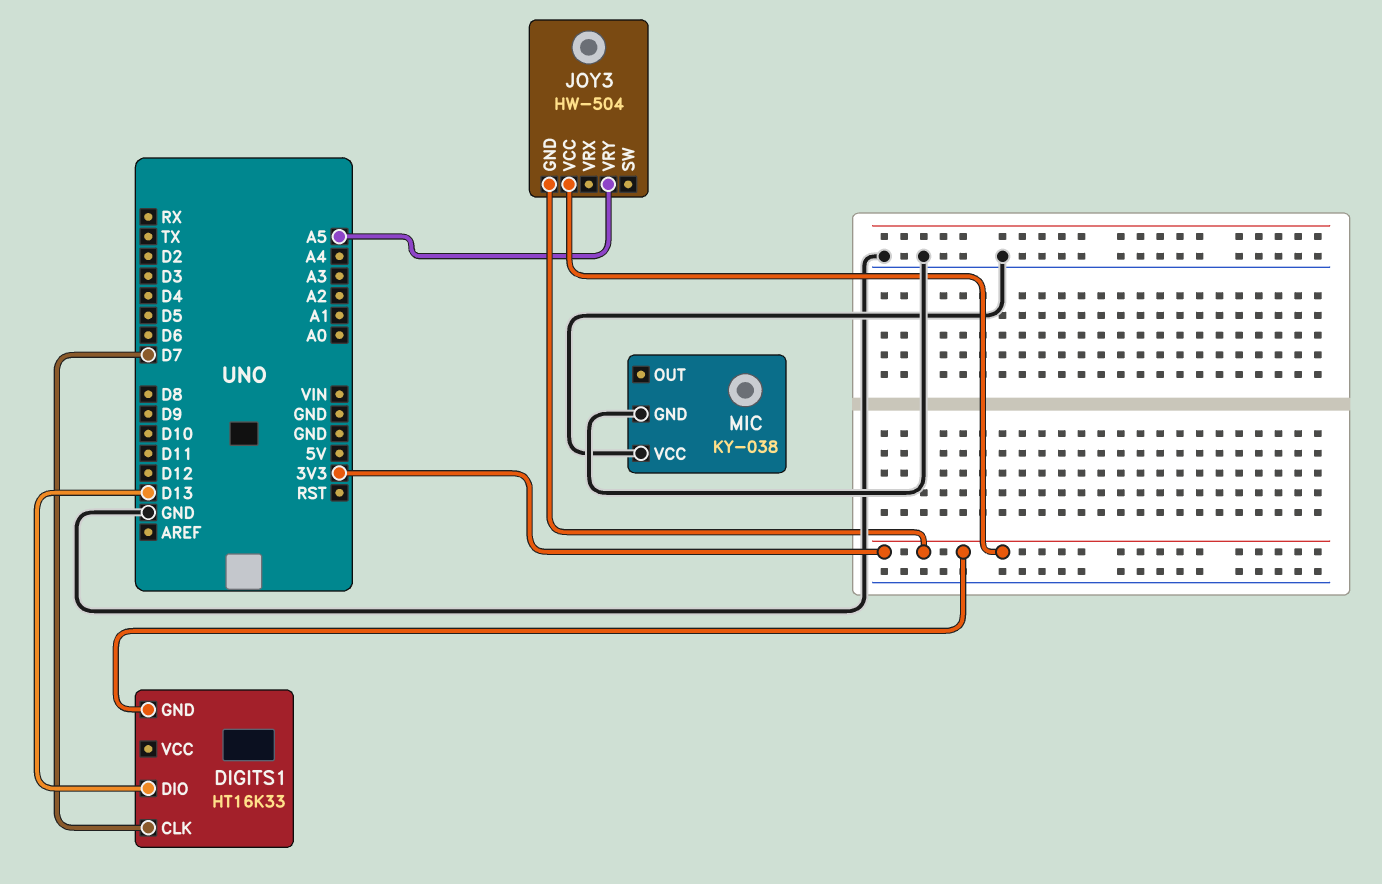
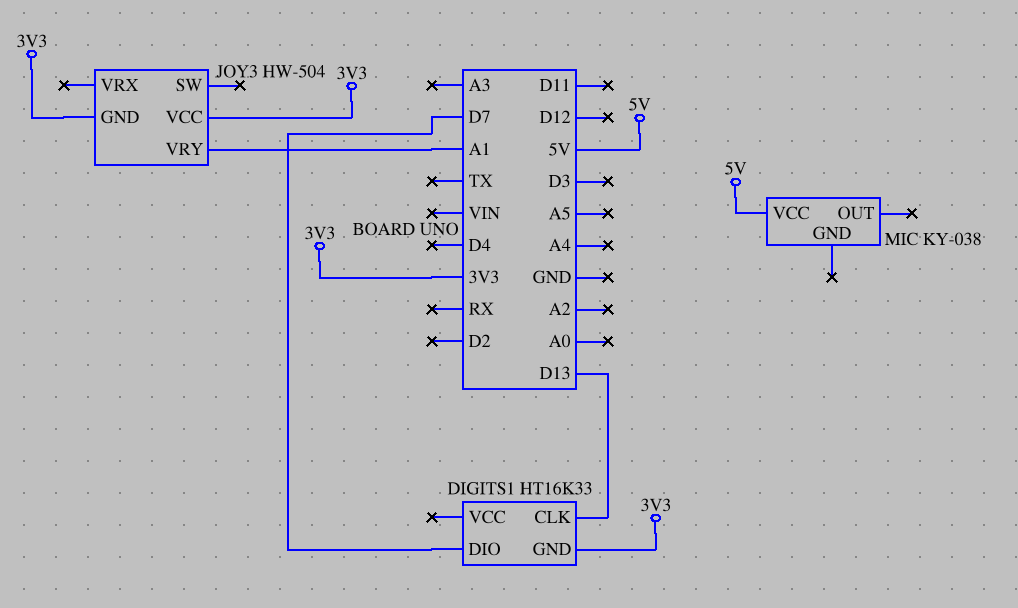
DIGITS1 pin CLK: D7 -> D13
DIGITS1 pin DIO: D13 -> D7
JOY3 pin VRY: A5 -> A1
MIC pin GND: GND -> none
MIC pin VCC: GND -> 5V

